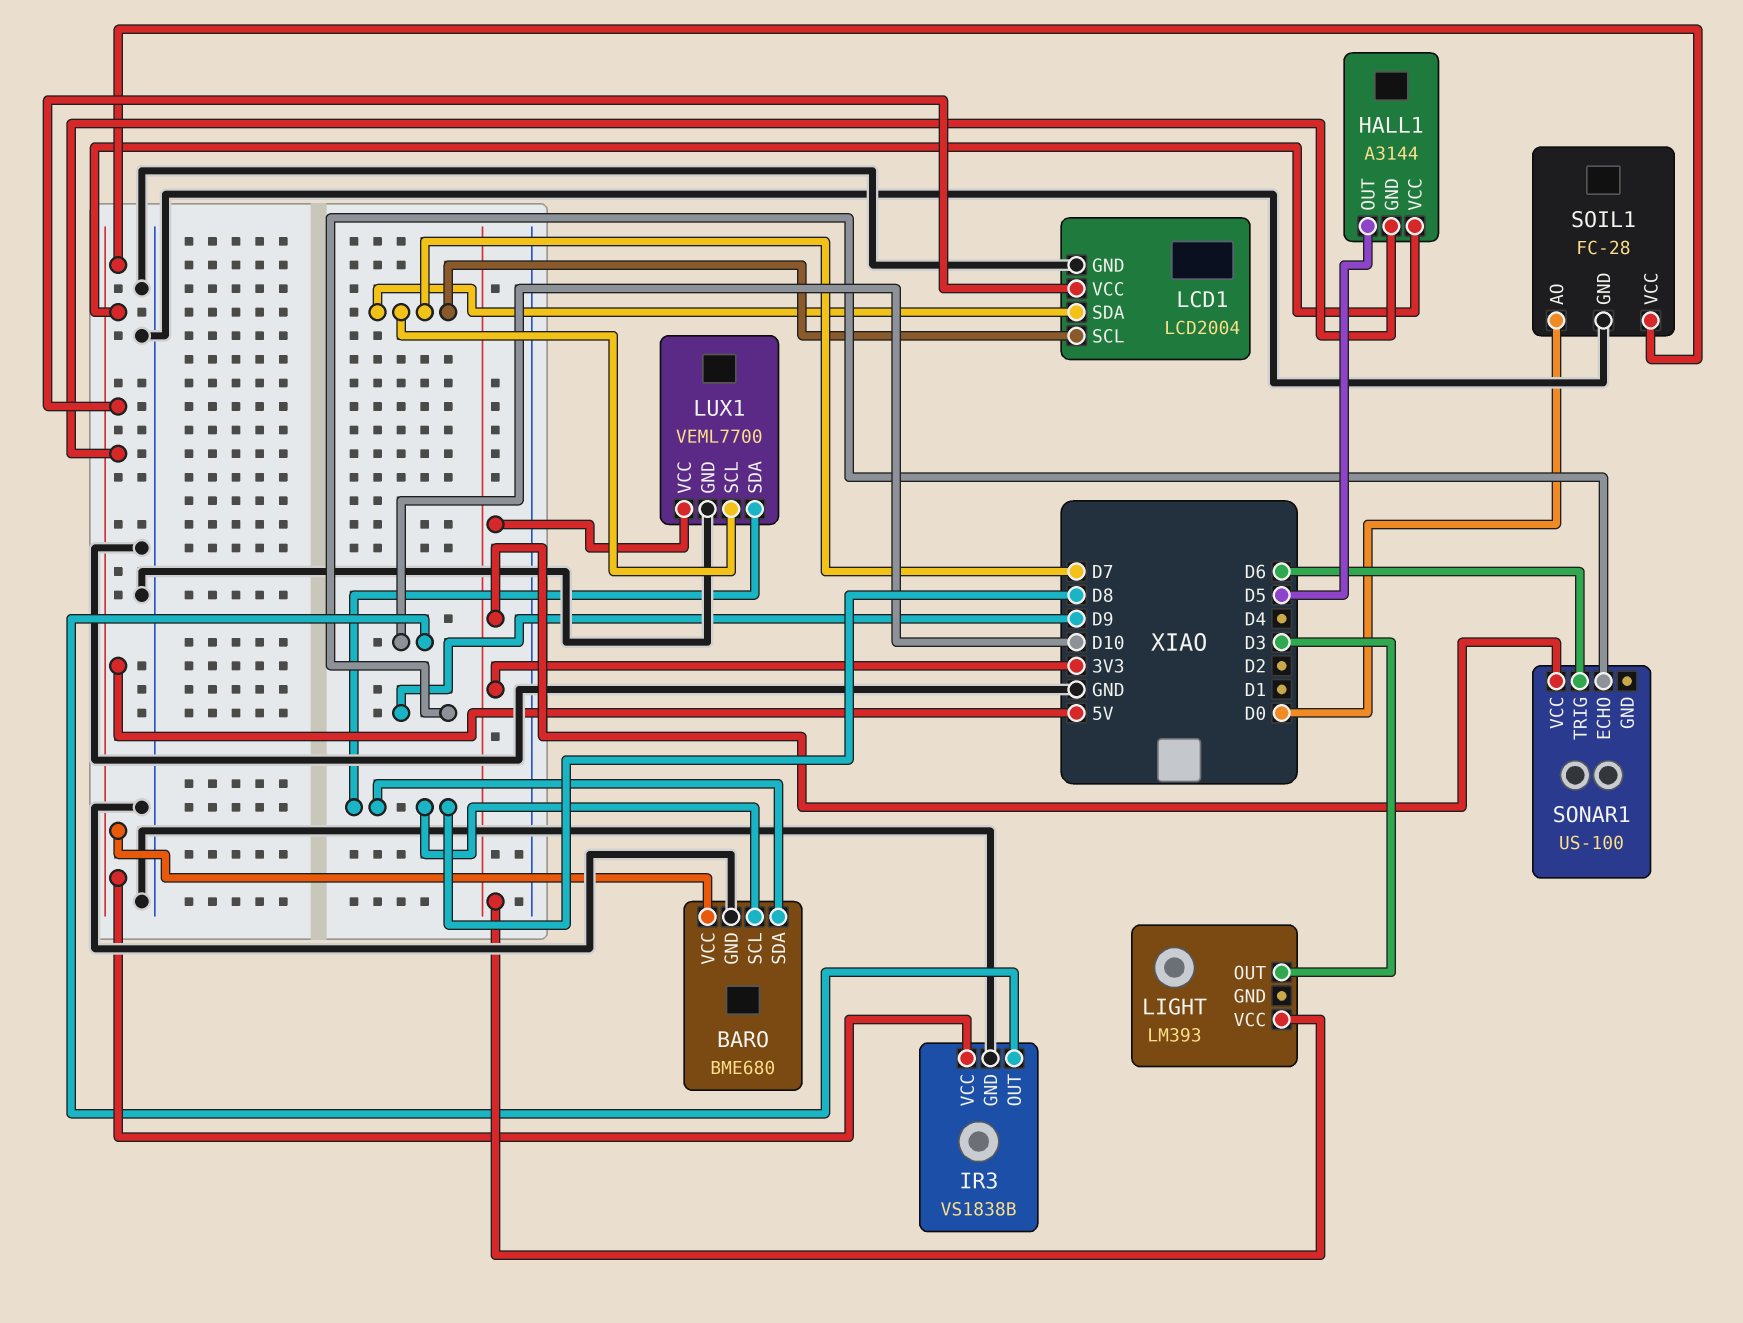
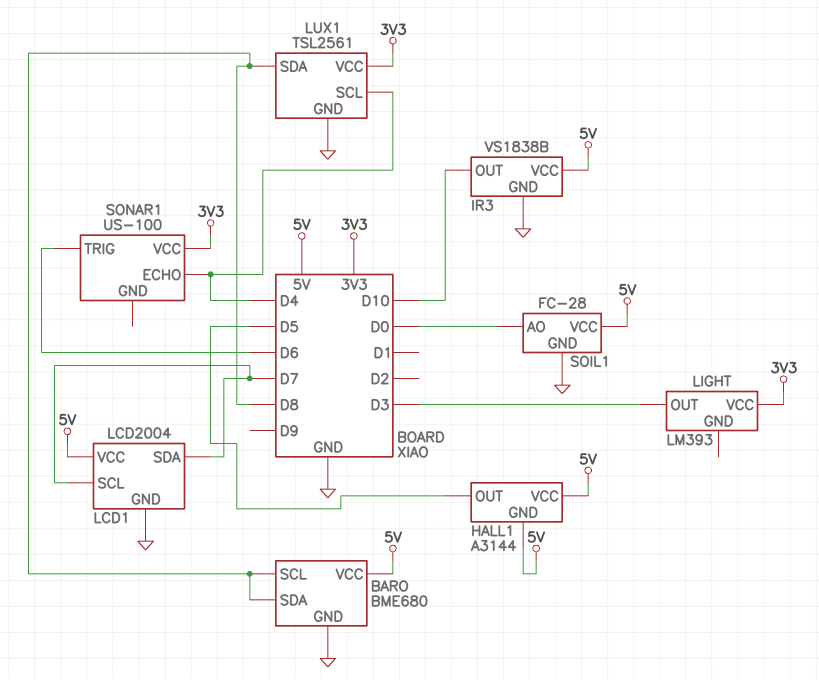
LUX1: VEML7700 -> TSL2561
LUX1 pin SCL: D7 -> D4
SONAR1 pin ECHO: D9 -> D4

